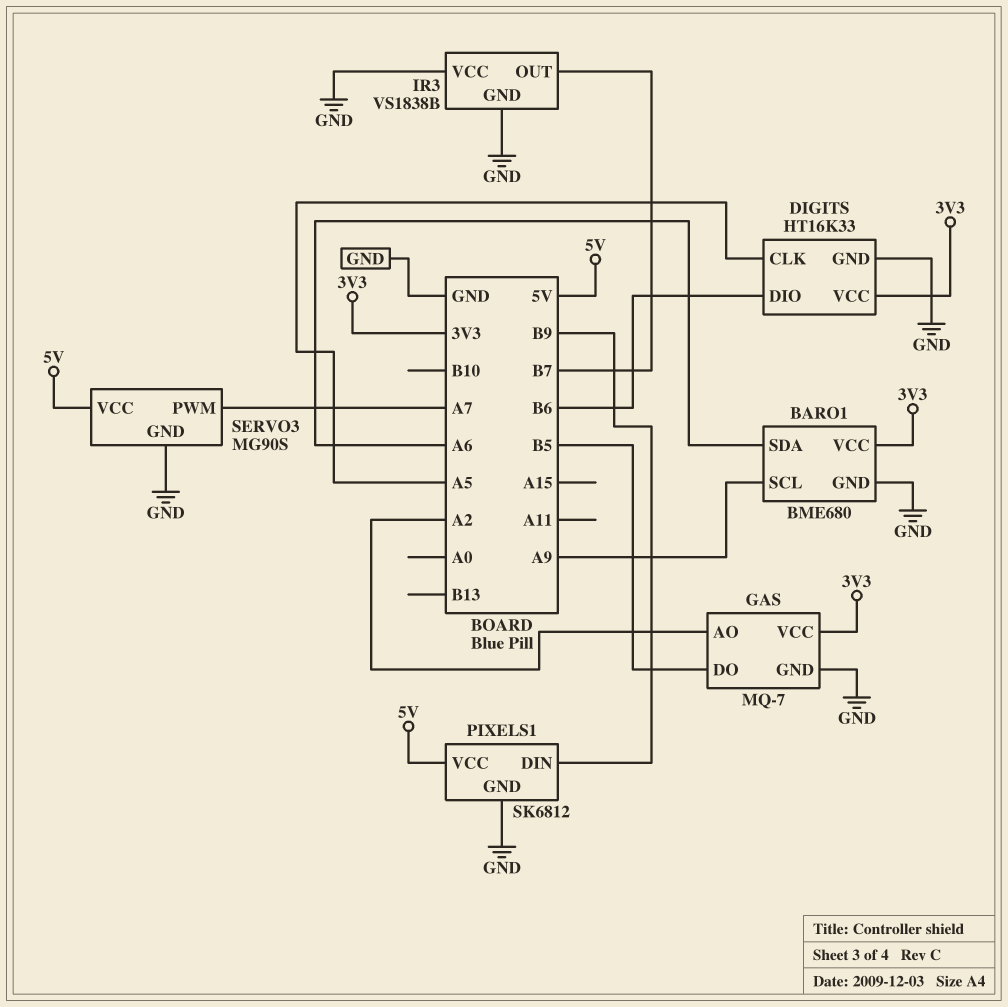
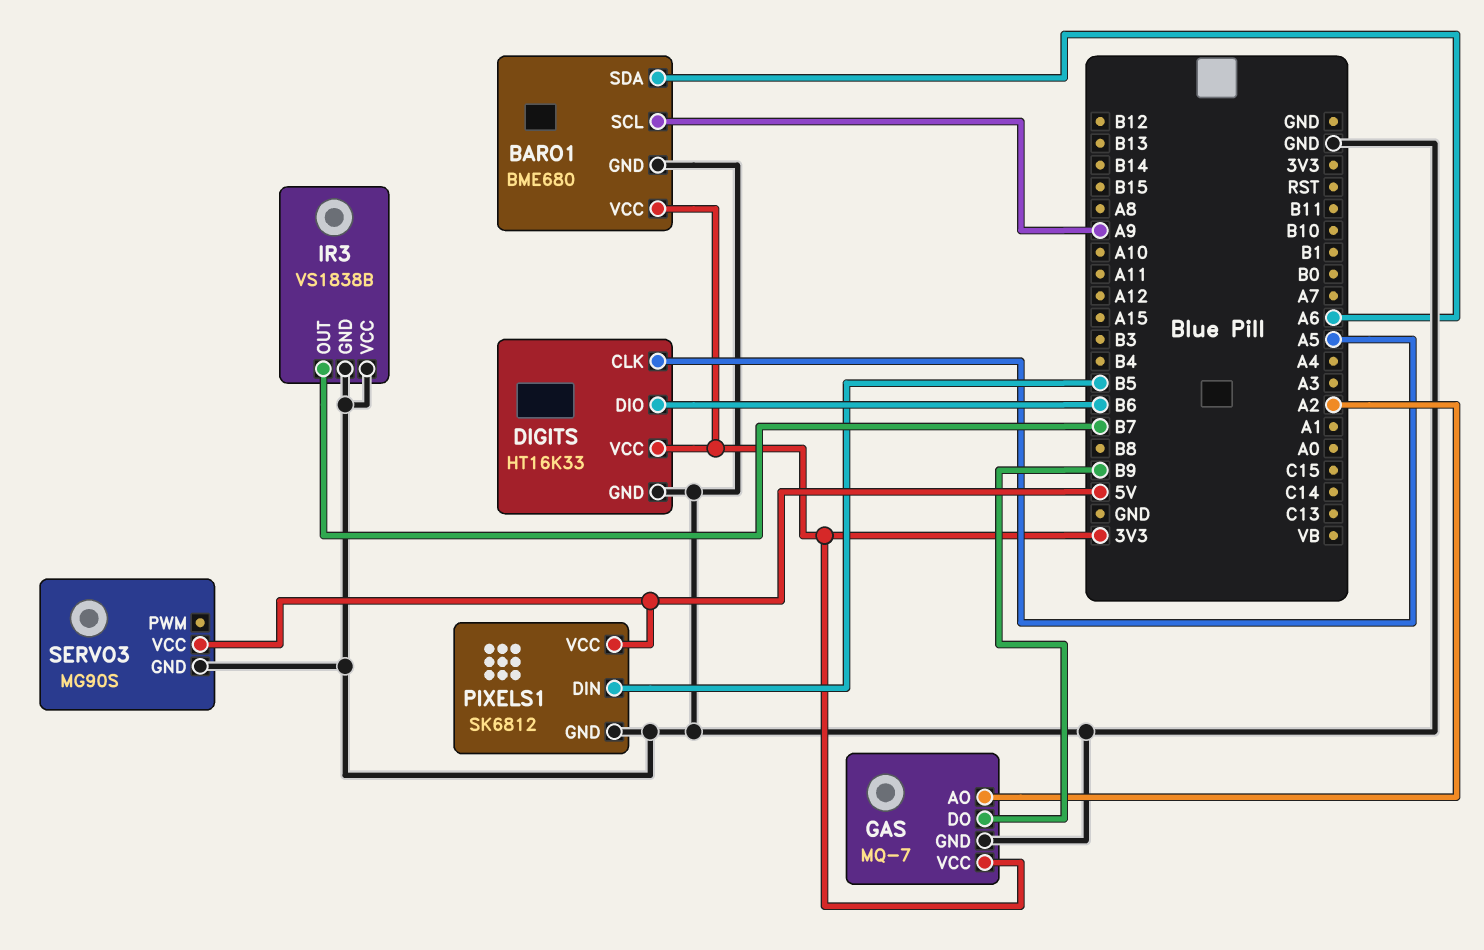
GAS pin DO: B5 -> B9
PIXELS1 pin DIN: B9 -> B5
SERVO3 pin PWM: A7 -> none

